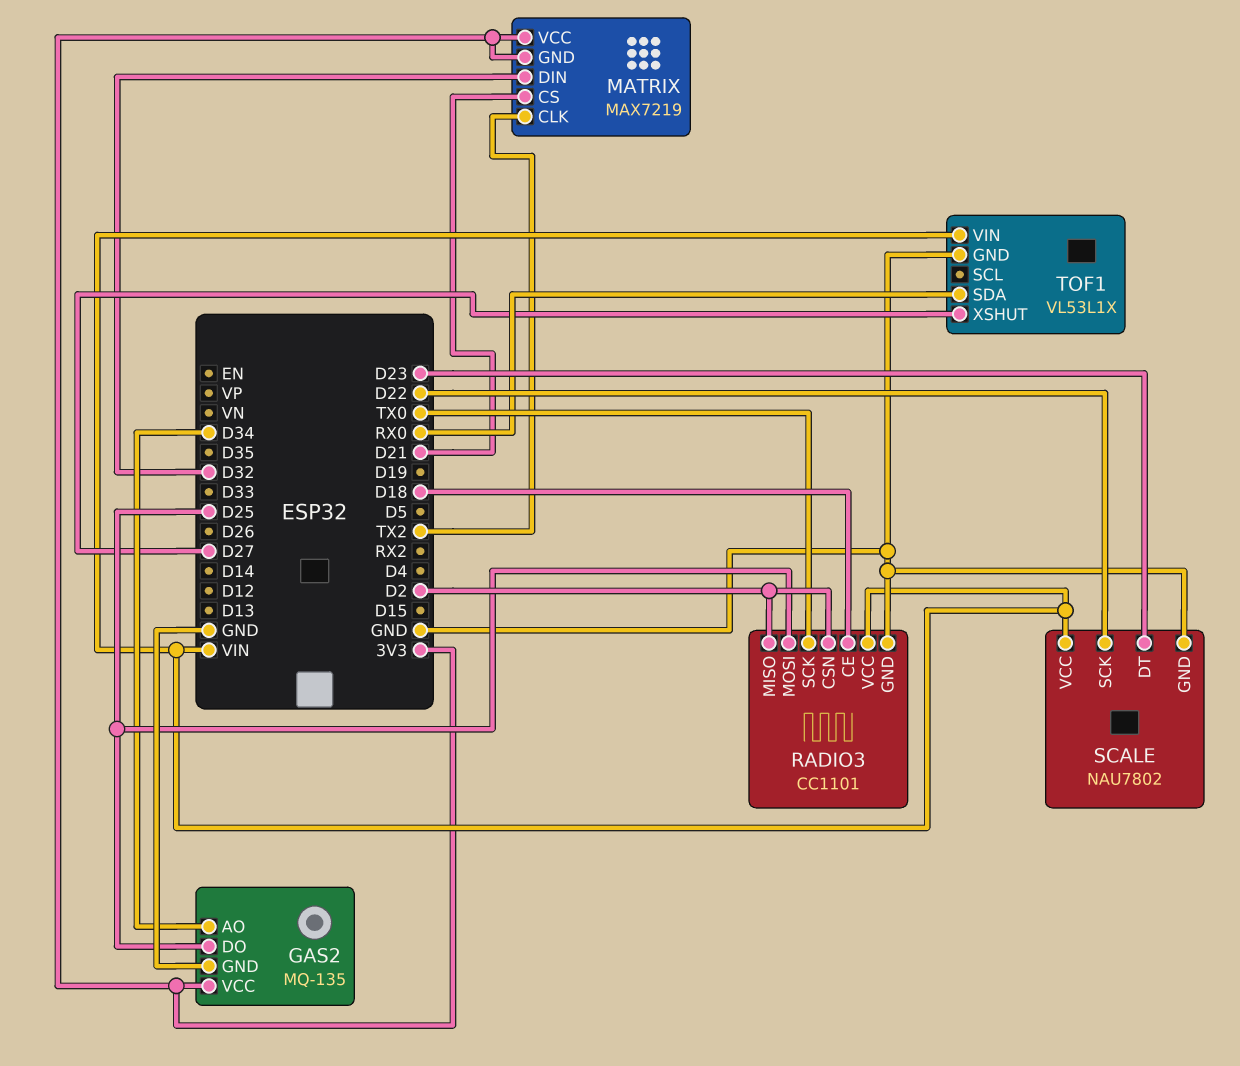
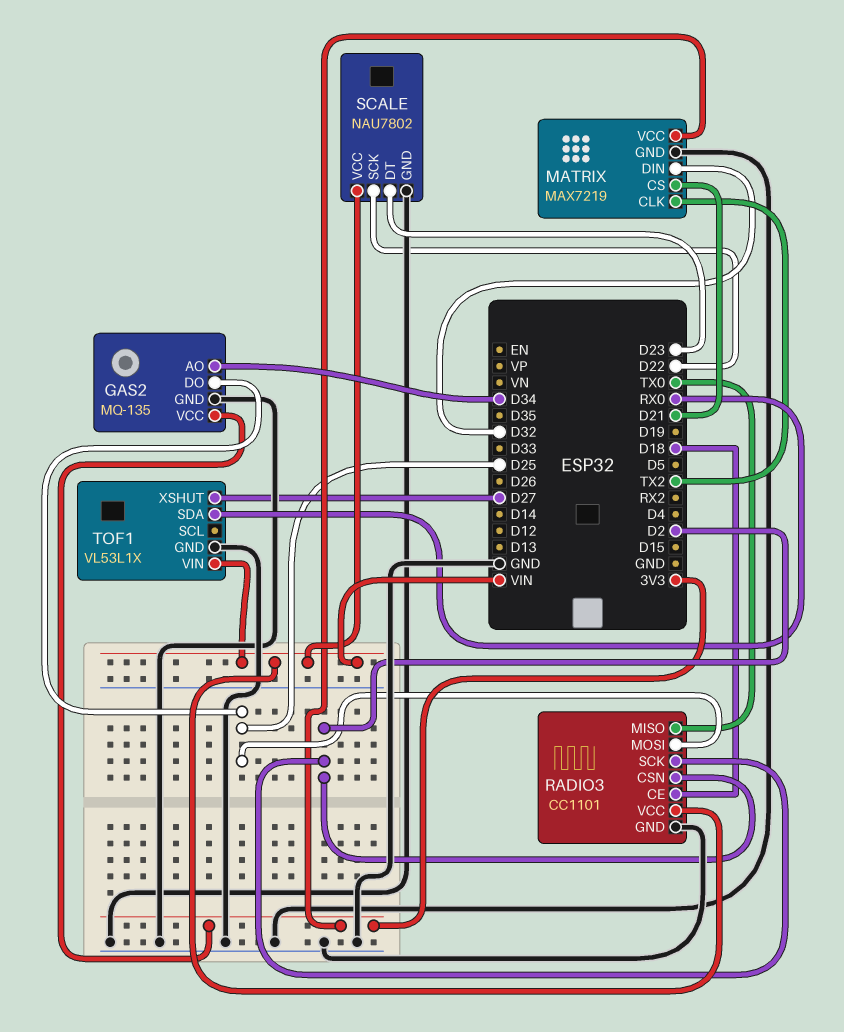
MATRIX pin GND: 3V3 -> GND
RADIO3 pin MISO: D2 -> TX0
RADIO3 pin SCK: TX0 -> D2

